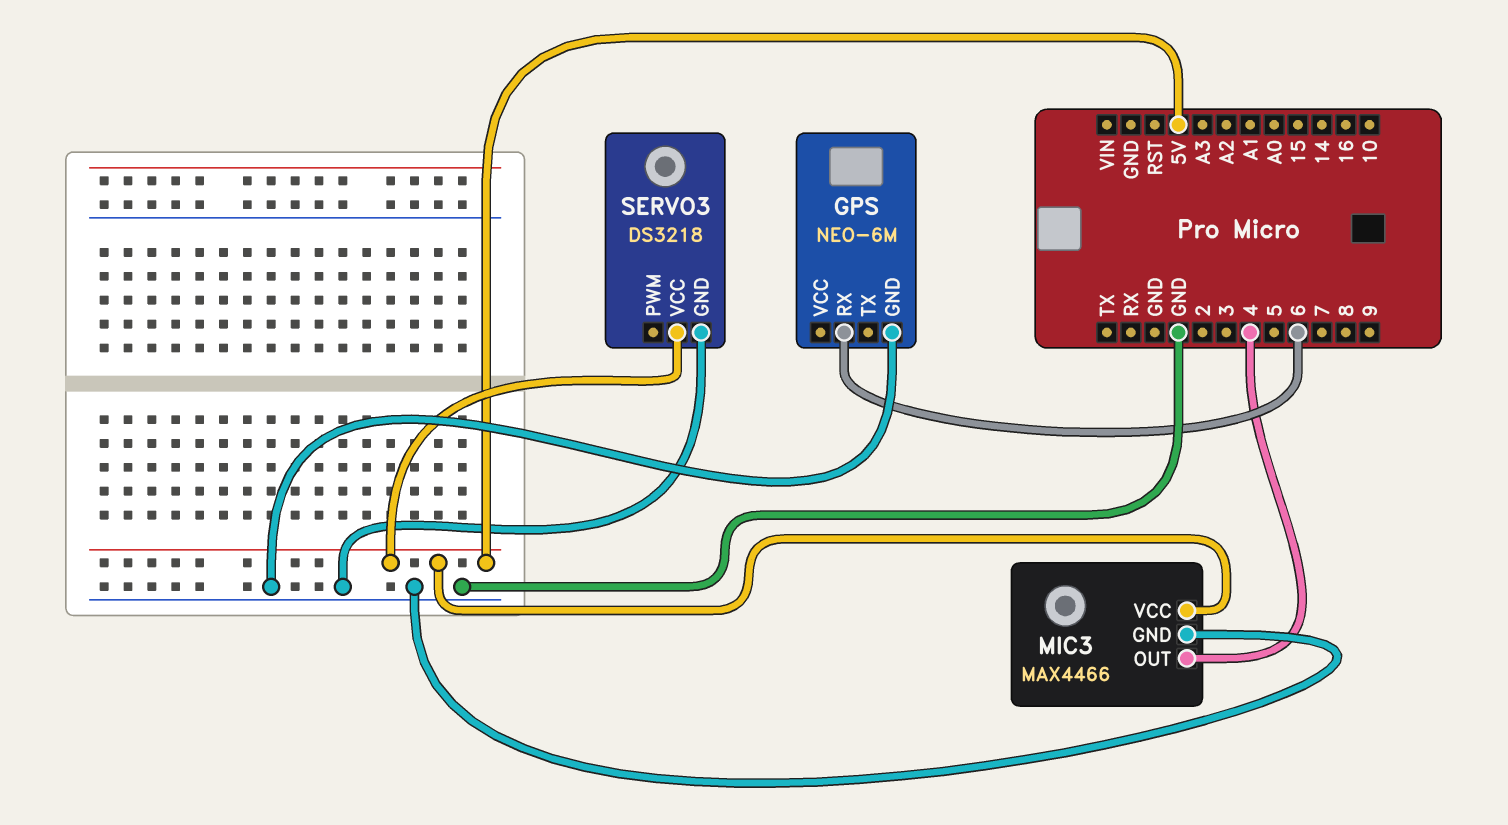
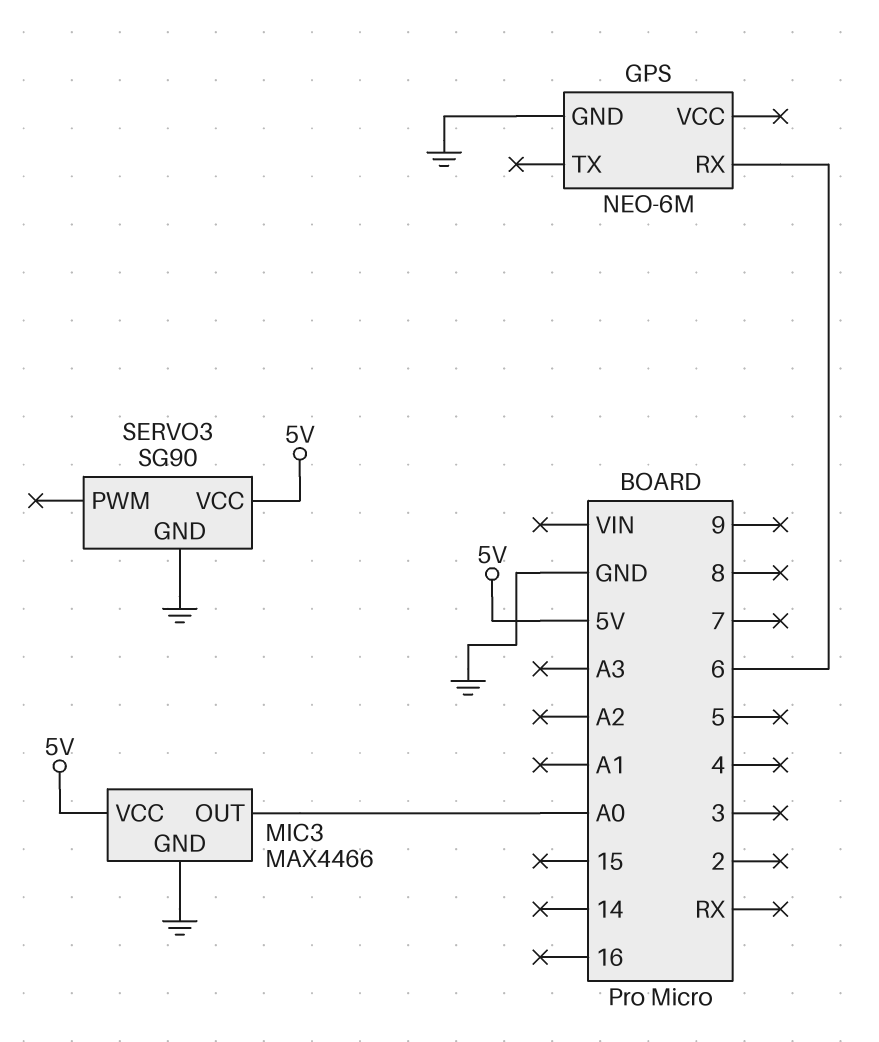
MIC3 pin OUT: 4 -> A0
SERVO3: DS3218 -> SG90

